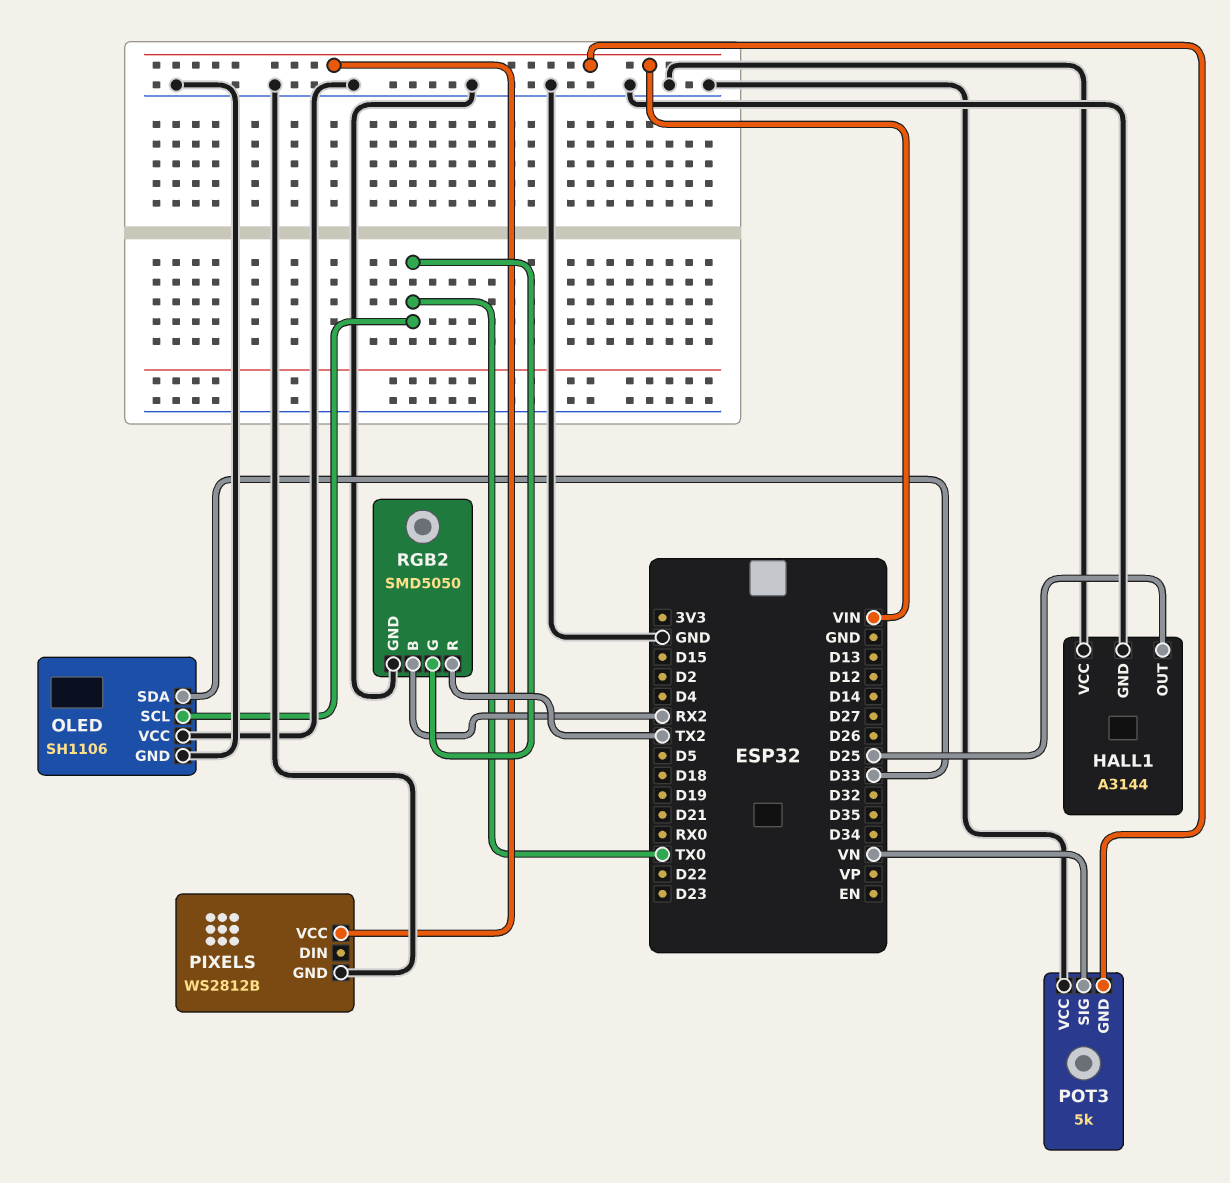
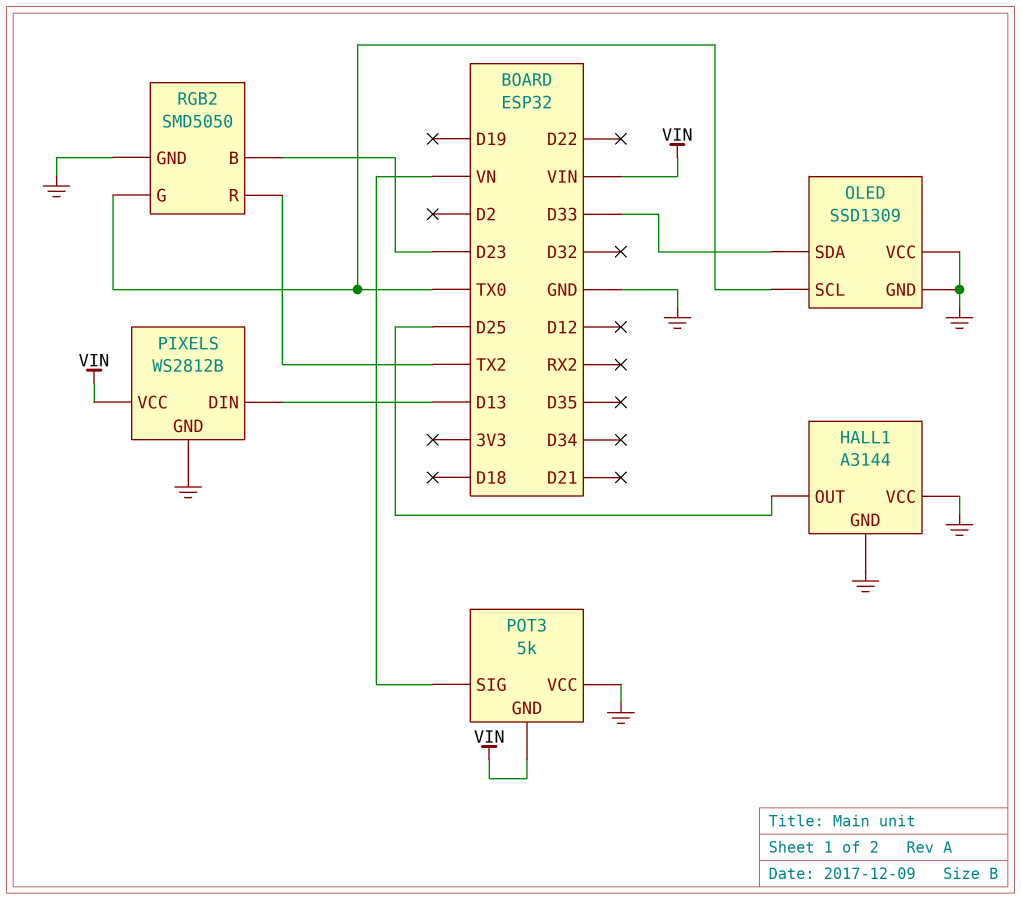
OLED: SH1106 -> SSD1309
PIXELS pin DIN: none -> D13
RGB2 pin B: RX2 -> D23

